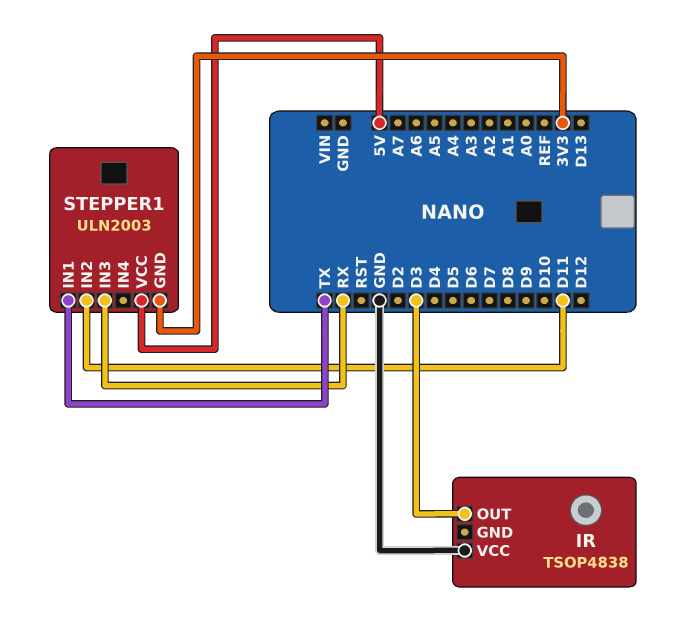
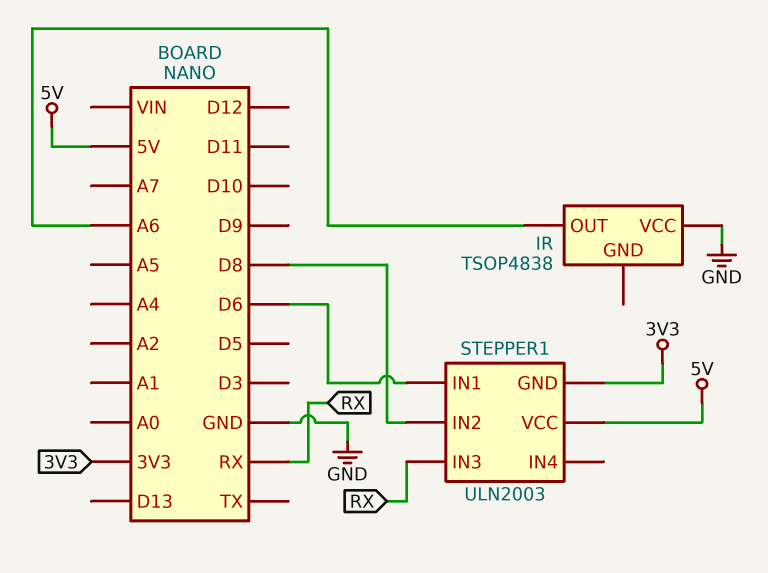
IR pin OUT: D3 -> A6
STEPPER1 pin IN1: TX -> D6
STEPPER1 pin IN2: D11 -> D8

